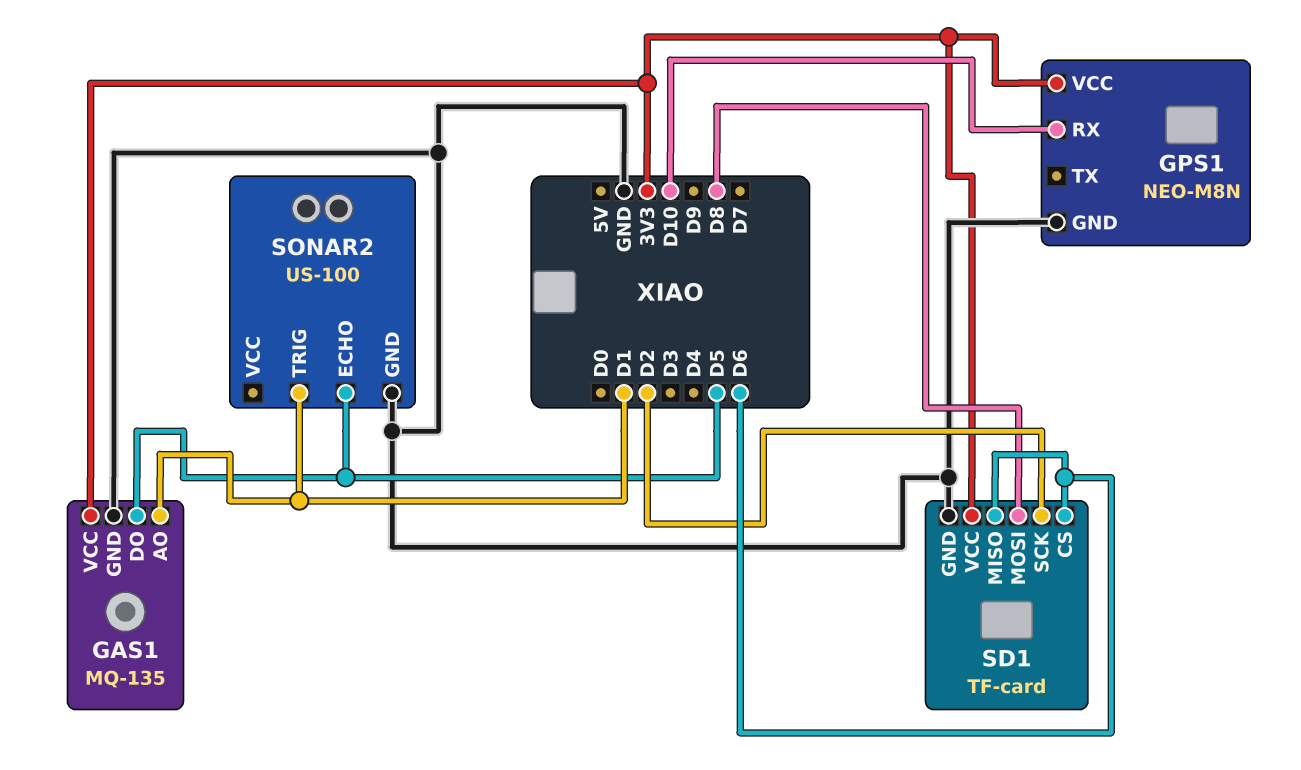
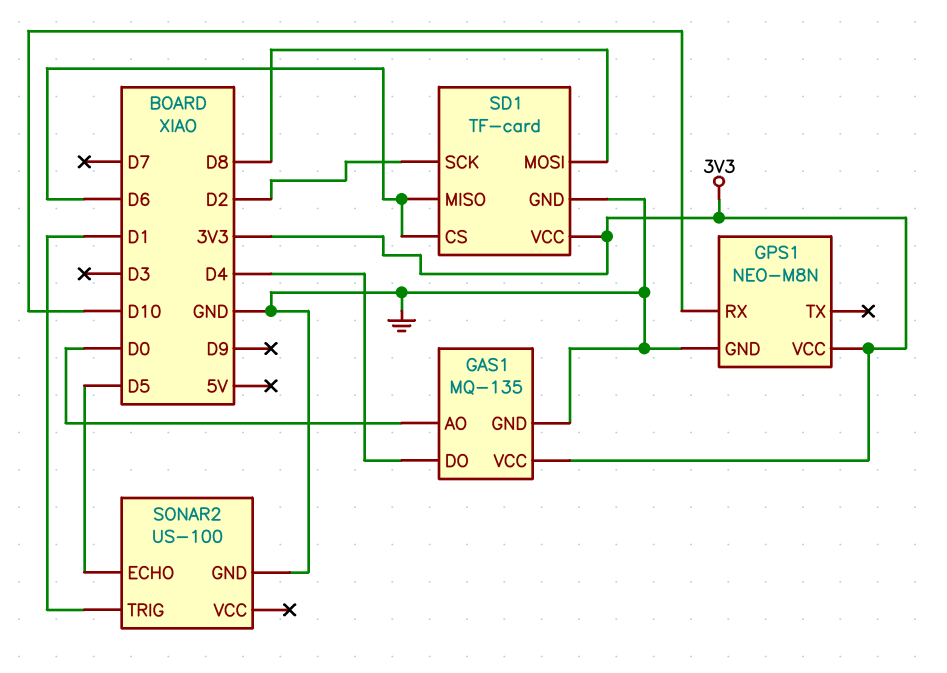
GAS1 pin AO: D1 -> D0
GAS1 pin DO: D5 -> D4

